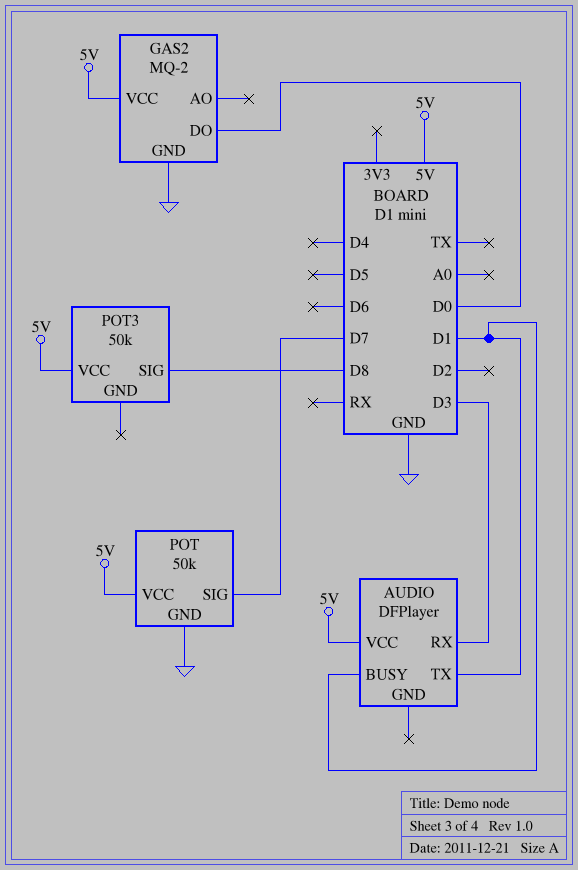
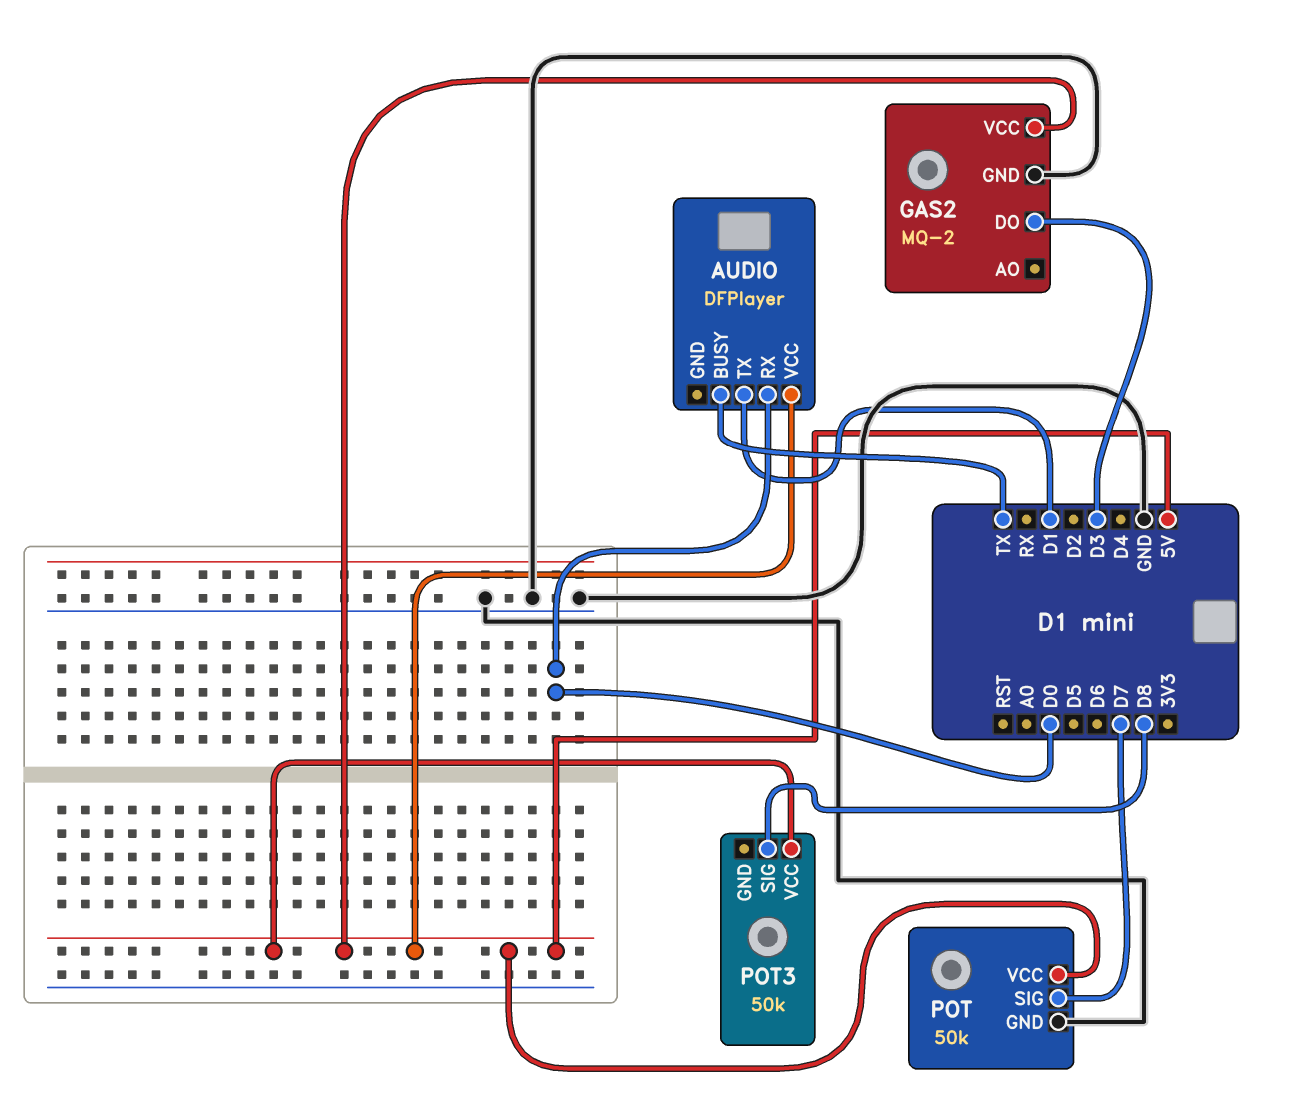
AUDIO pin BUSY: D1 -> TX
AUDIO pin RX: D3 -> D0
GAS2 pin DO: D0 -> D3

